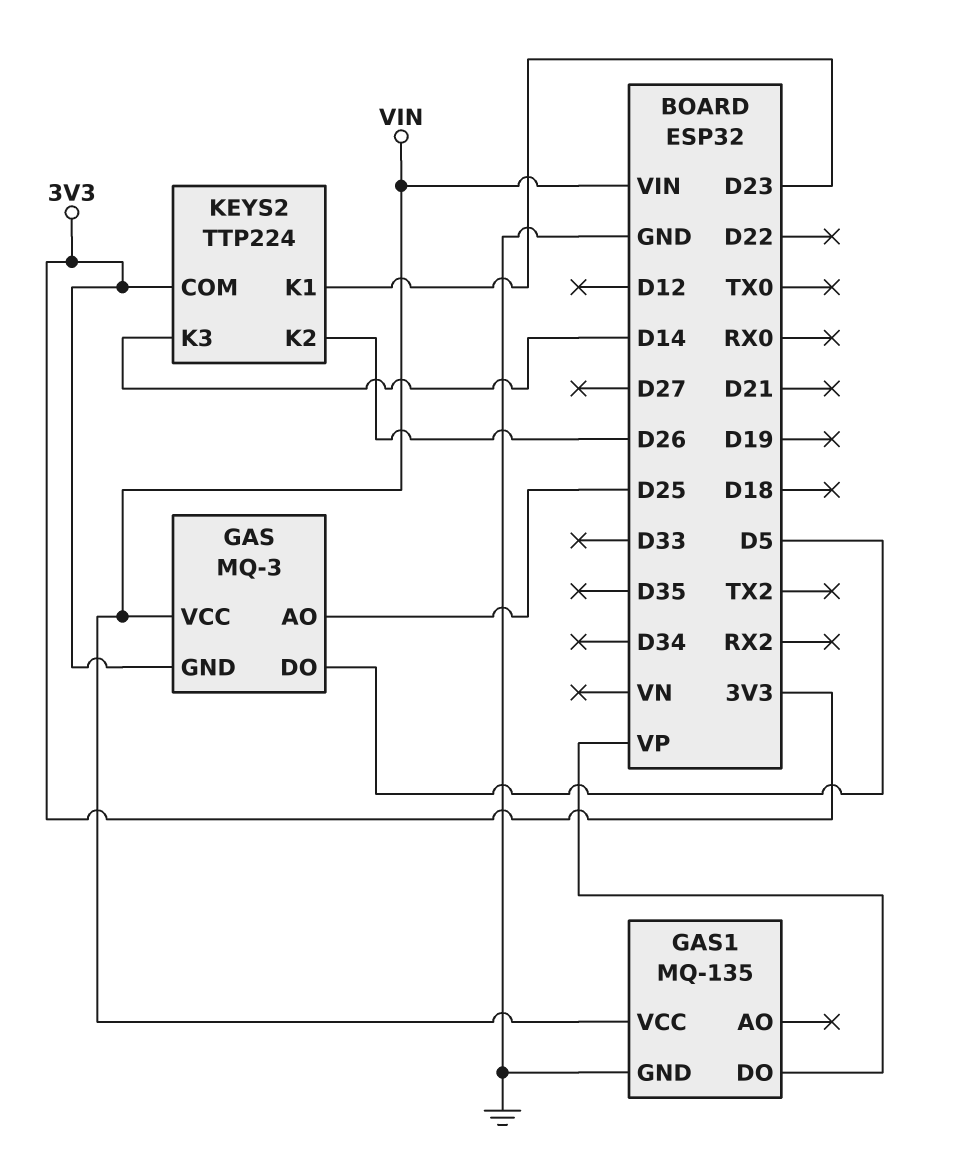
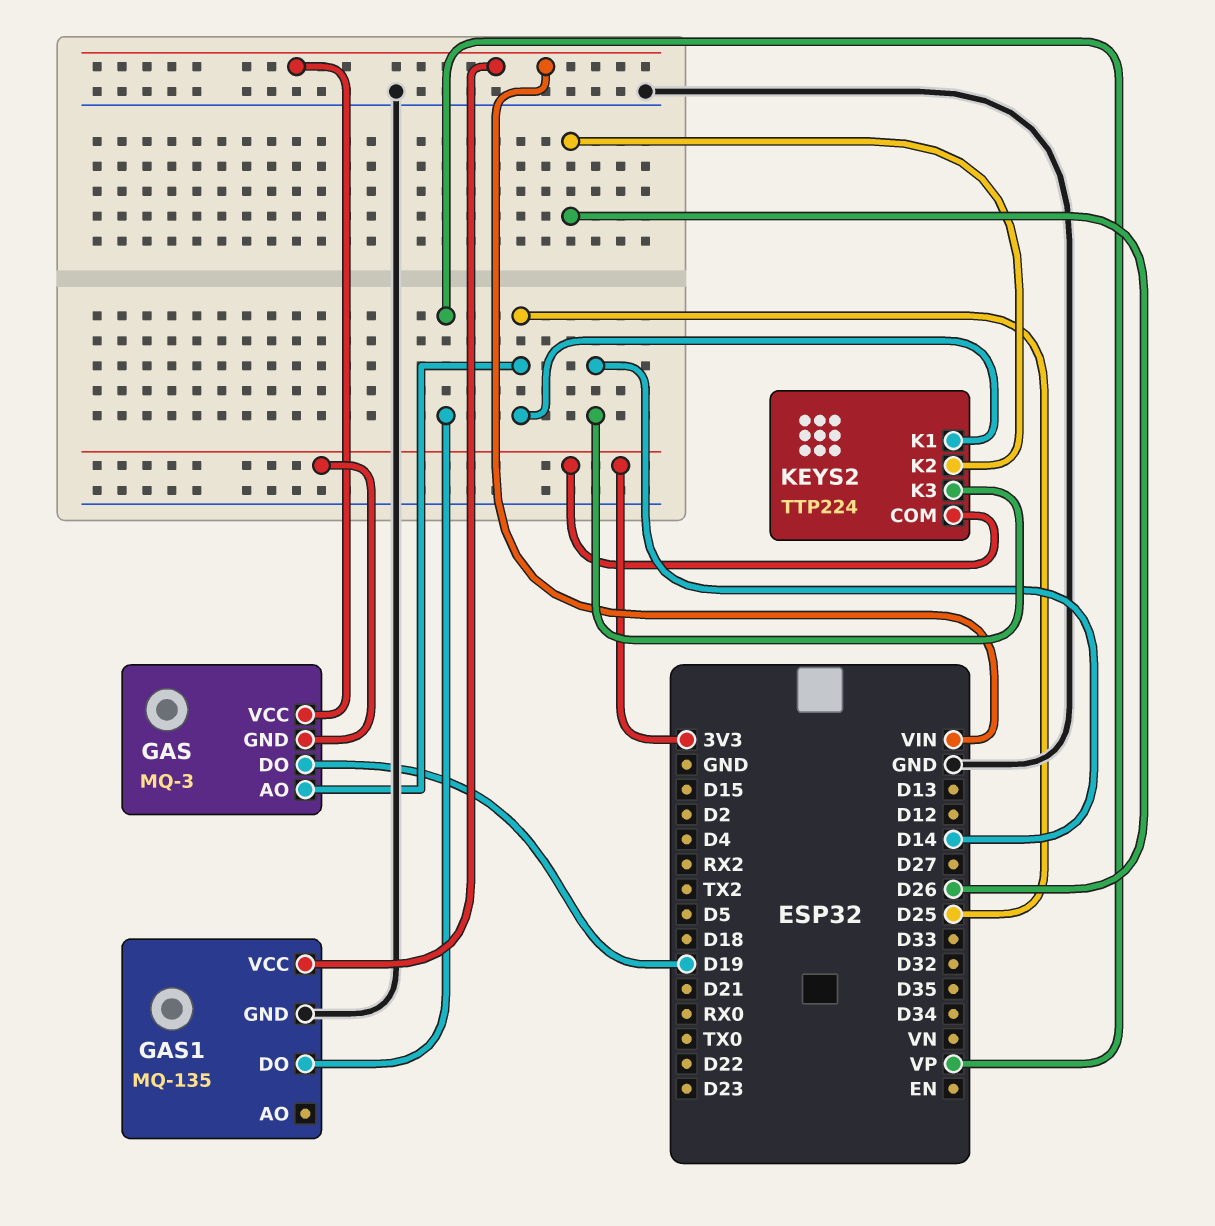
GAS pin DO: D5 -> D19
KEYS2 pin K1: D23 -> D25

